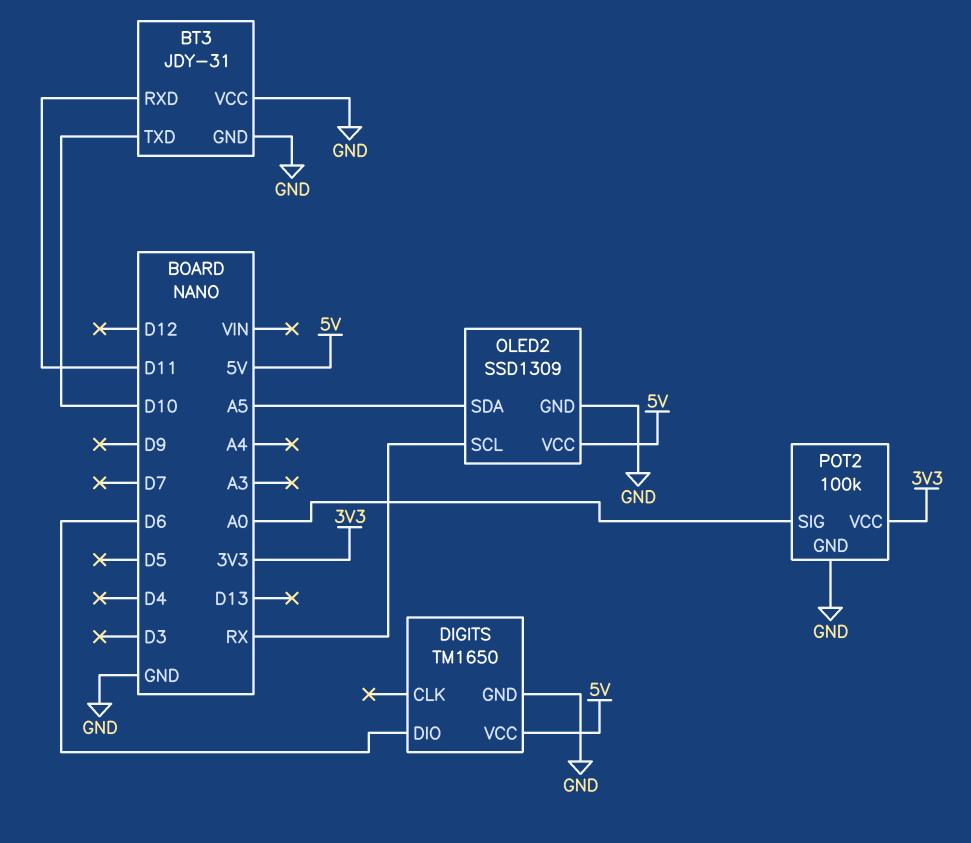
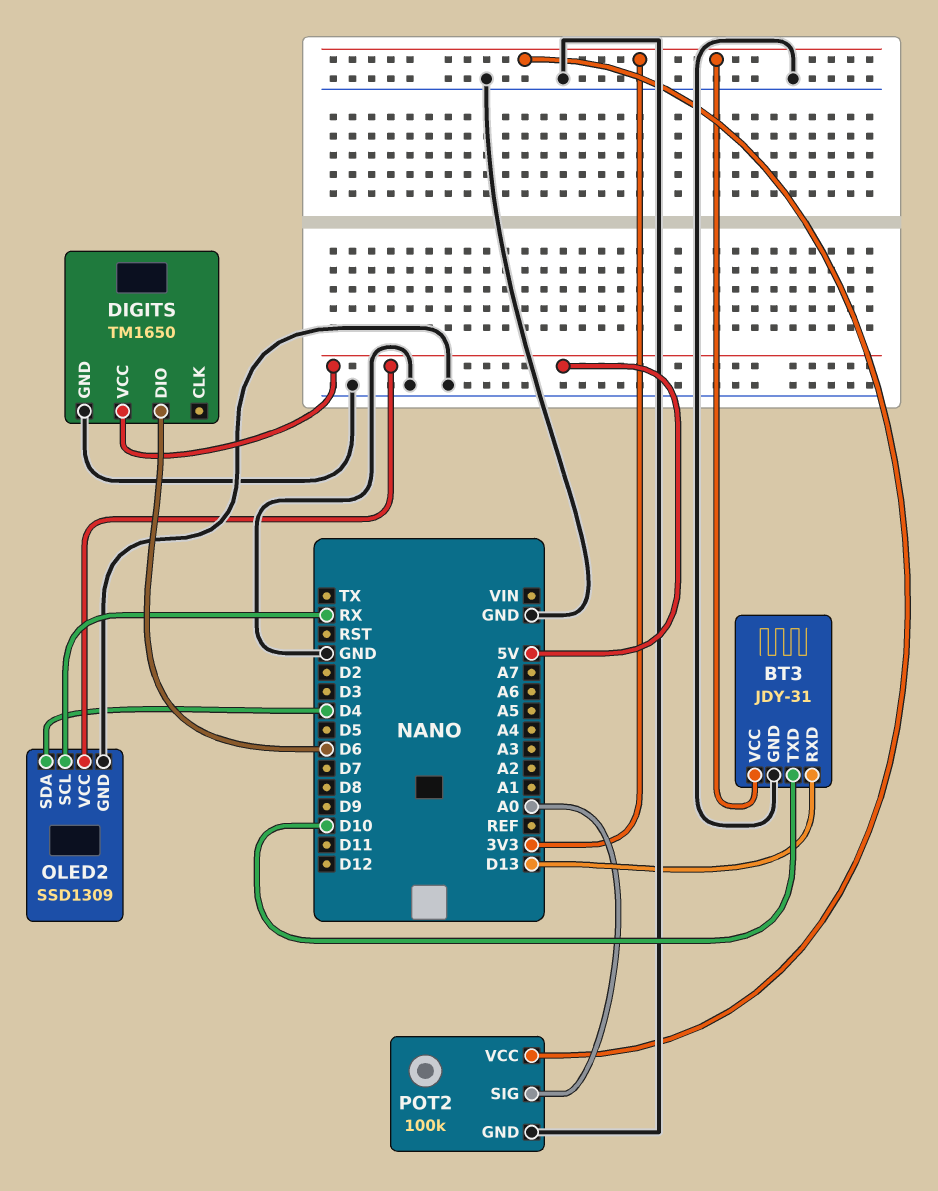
BT3 pin RXD: D11 -> D13
BT3 pin VCC: GND -> 3V3
OLED2 pin SDA: A5 -> D4

